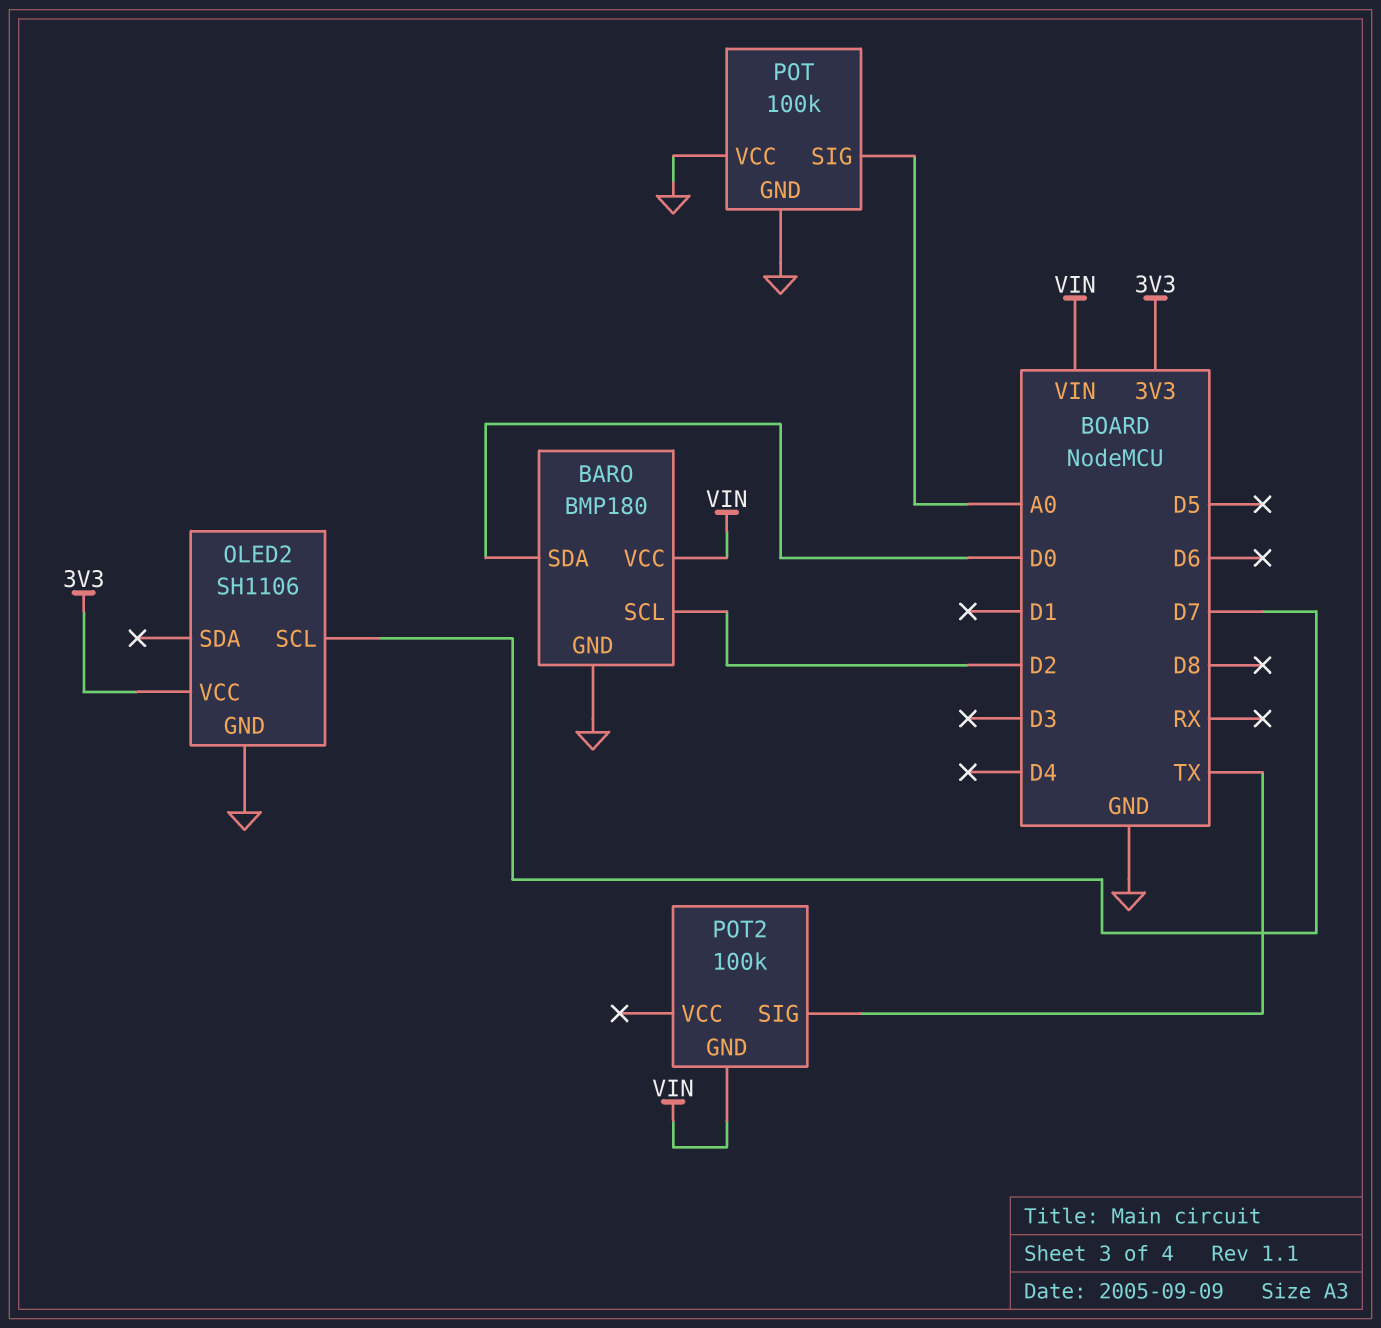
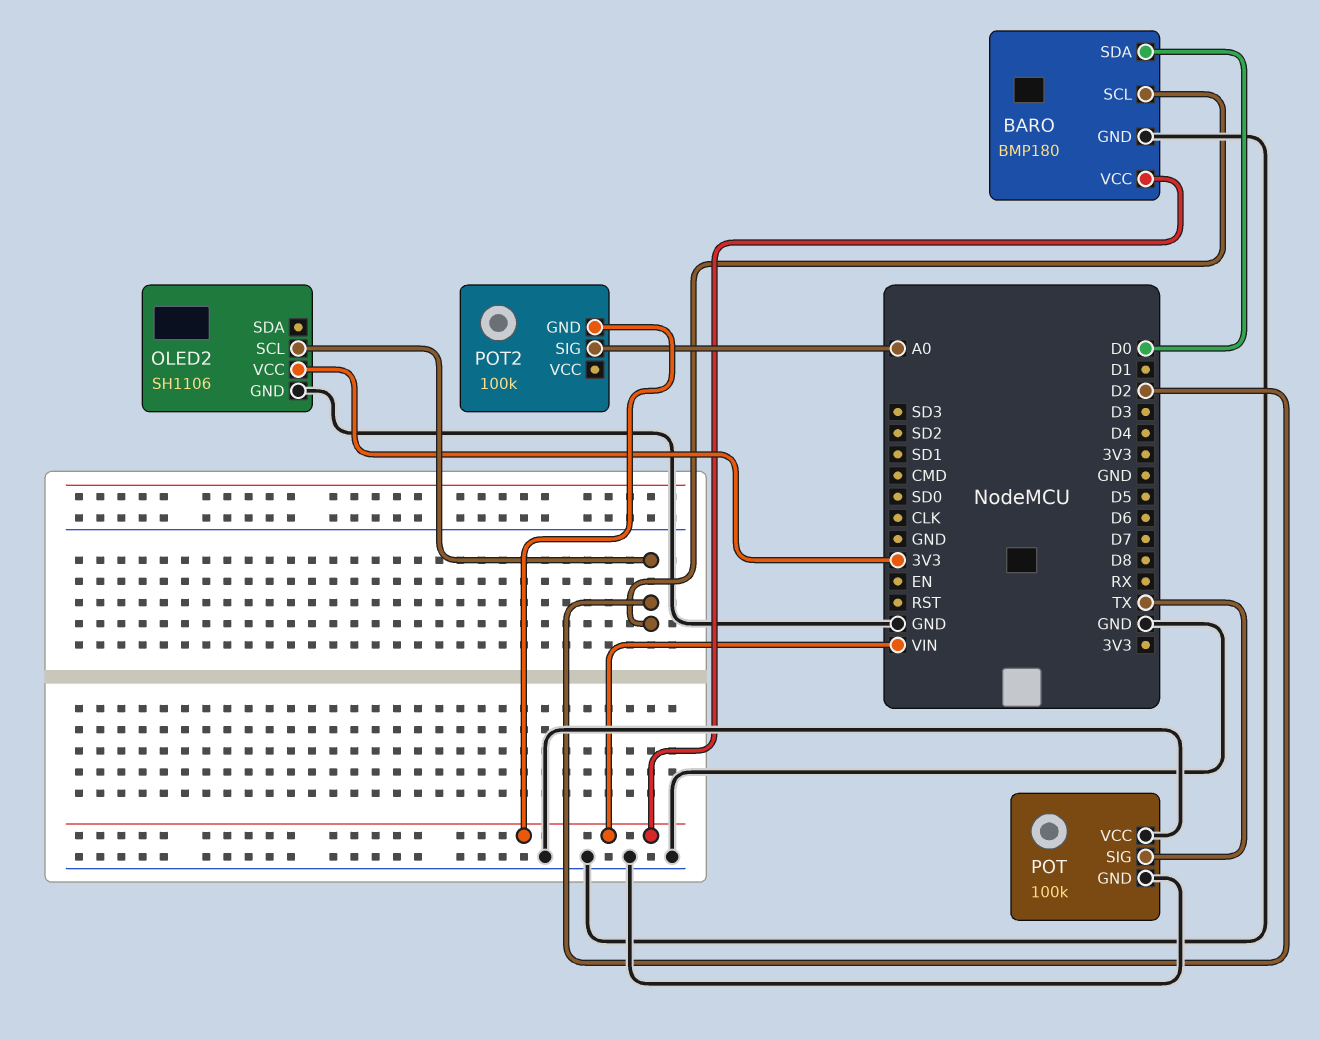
OLED2 pin SCL: D7 -> D2
POT pin SIG: A0 -> TX
POT2 pin SIG: TX -> A0

